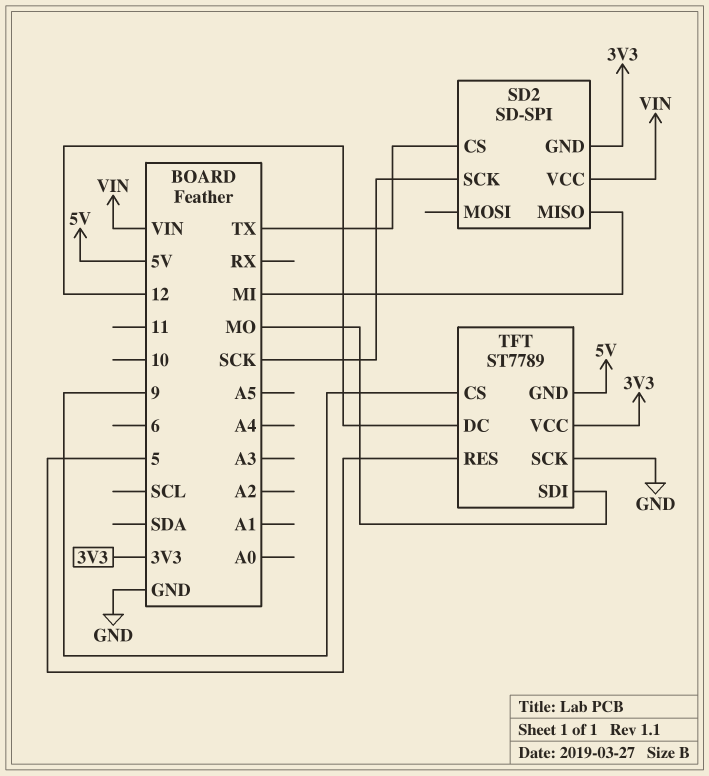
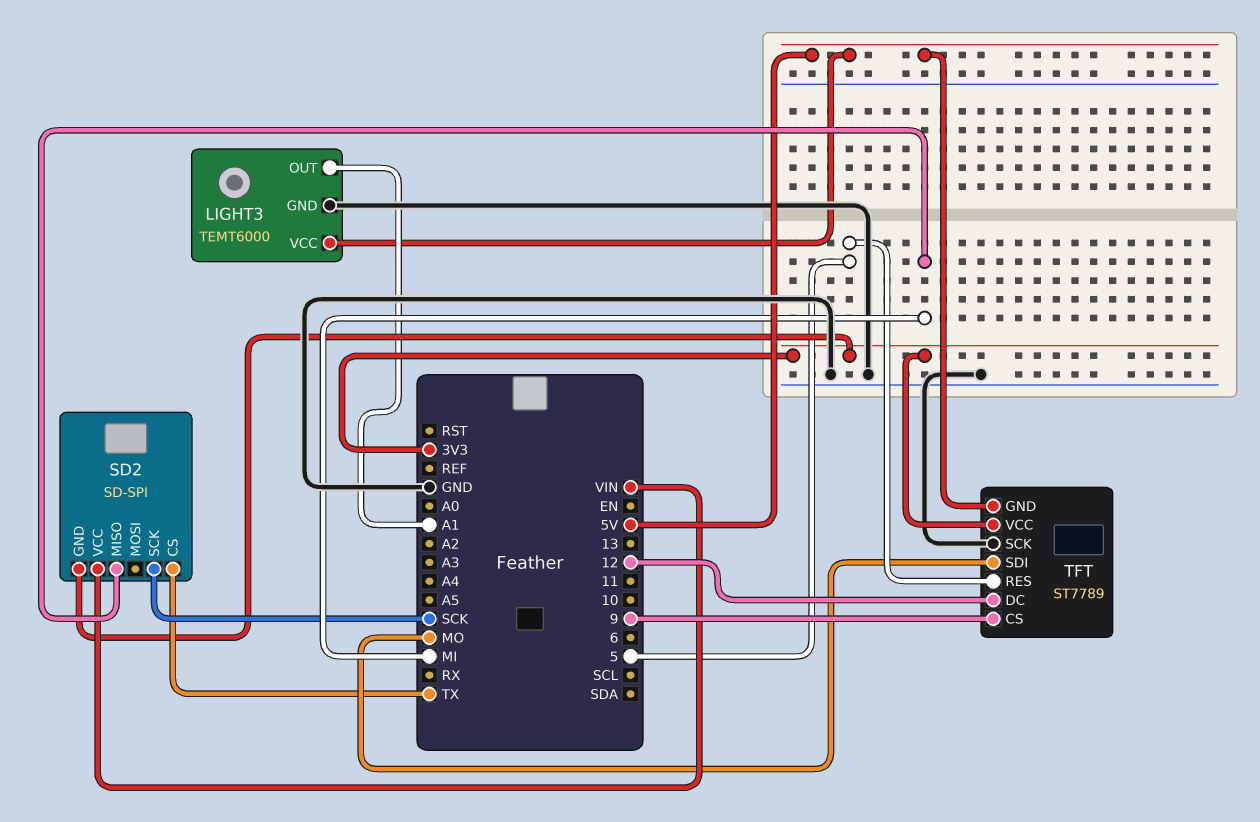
LIGHT3: none -> TEMT6000
LIGHT3 pin GND: none -> GND
LIGHT3 pin OUT: none -> A1
LIGHT3 pin VCC: none -> 5V

